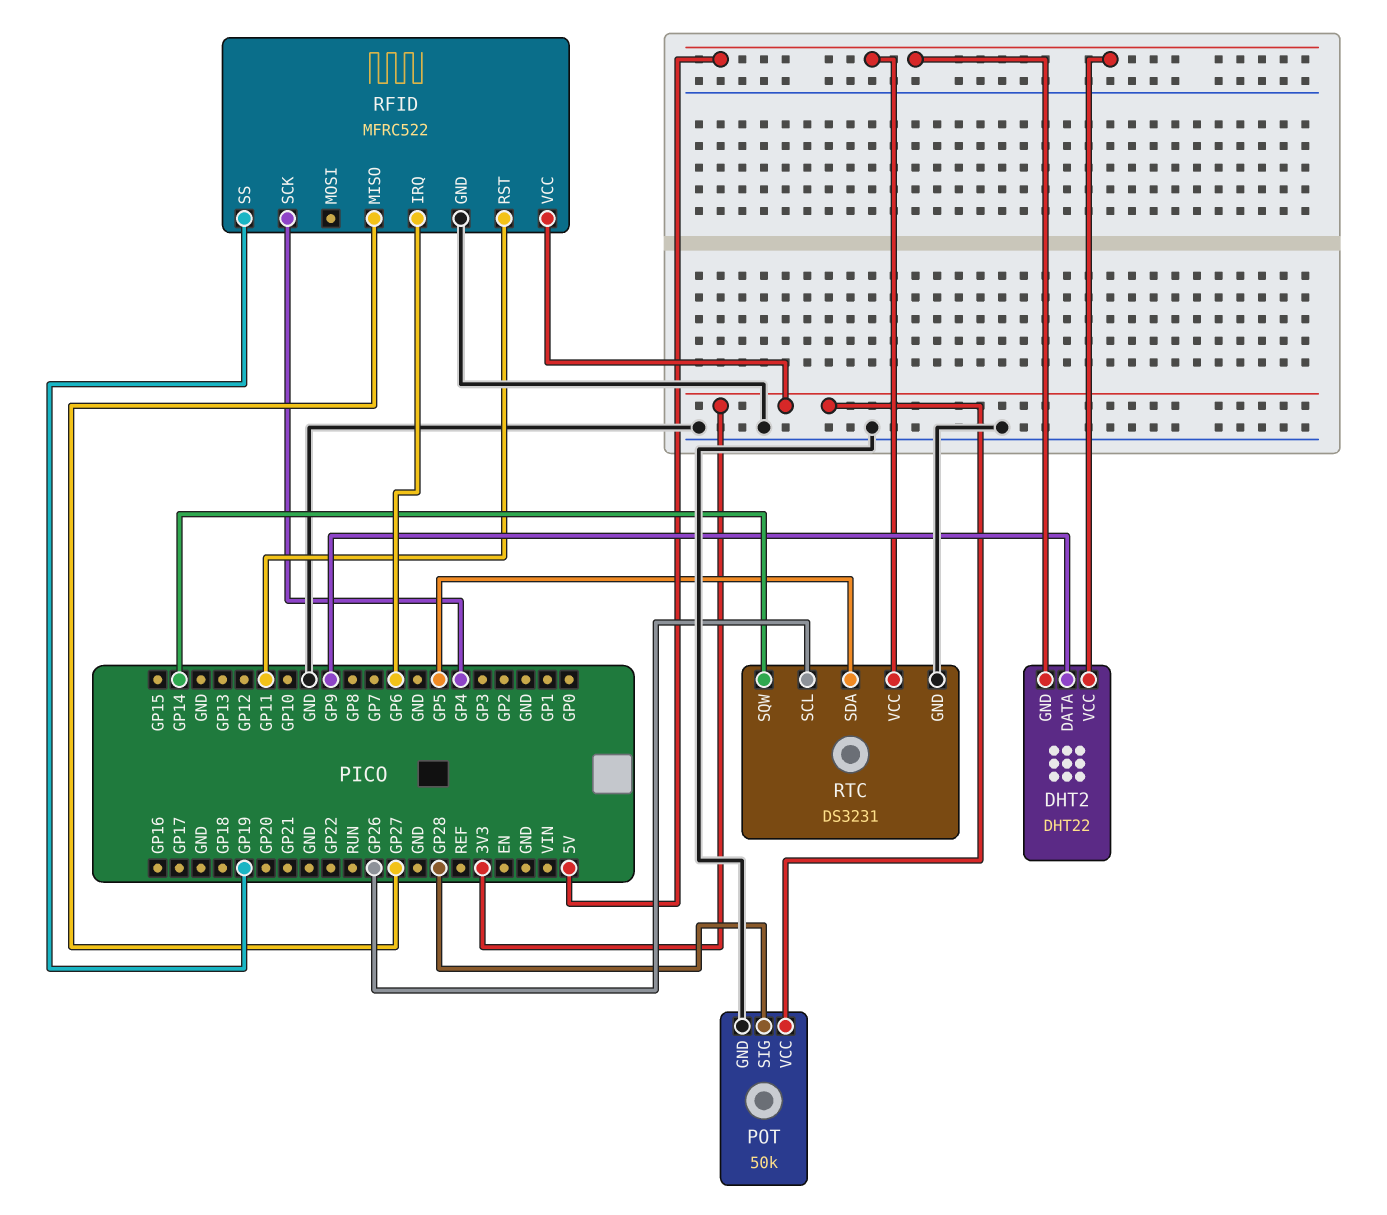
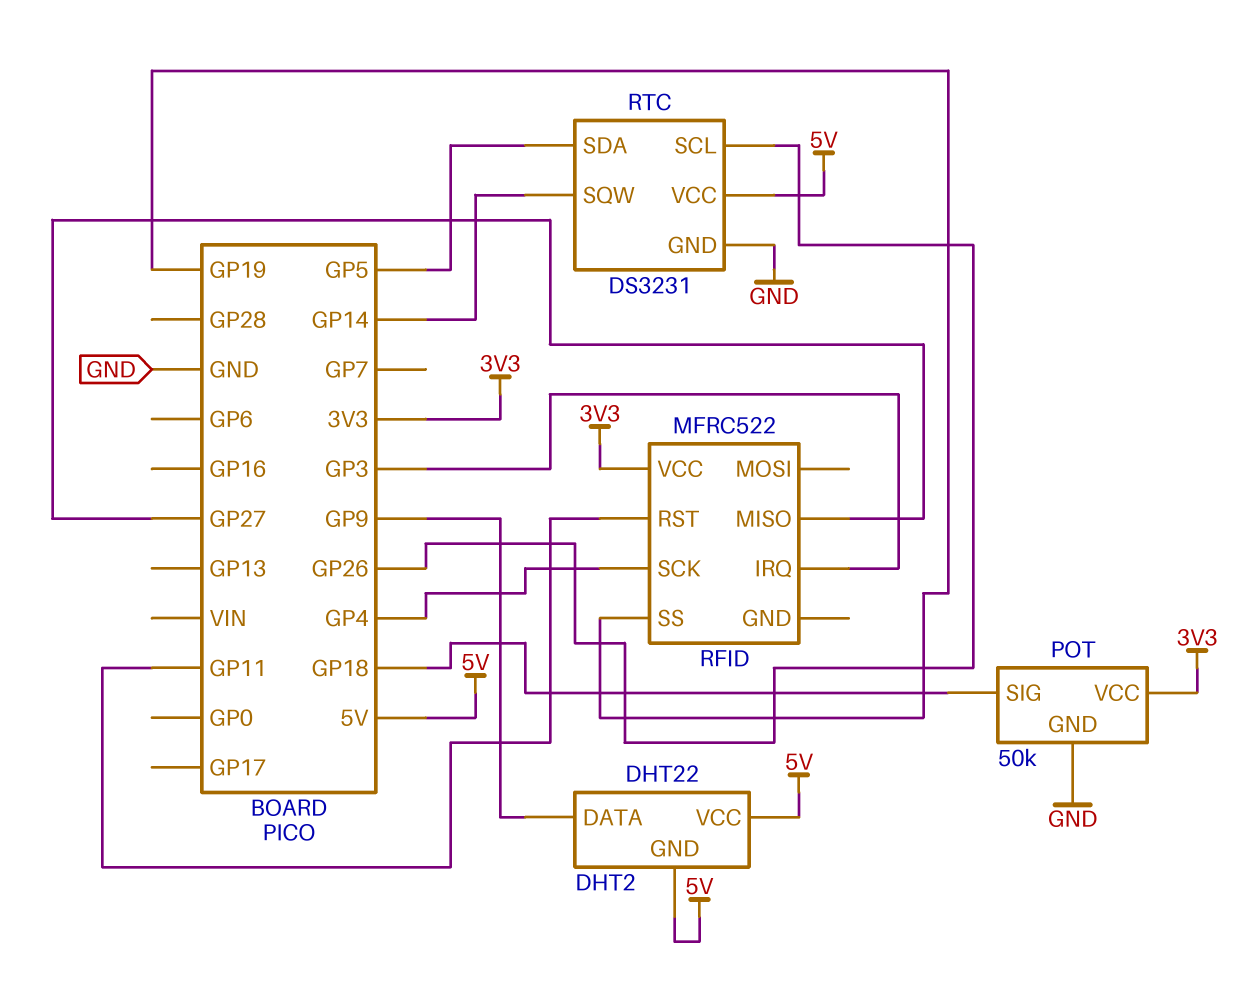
POT pin SIG: GP28 -> GP18
RFID pin GND: GND -> none
RFID pin IRQ: GP6 -> GP3

